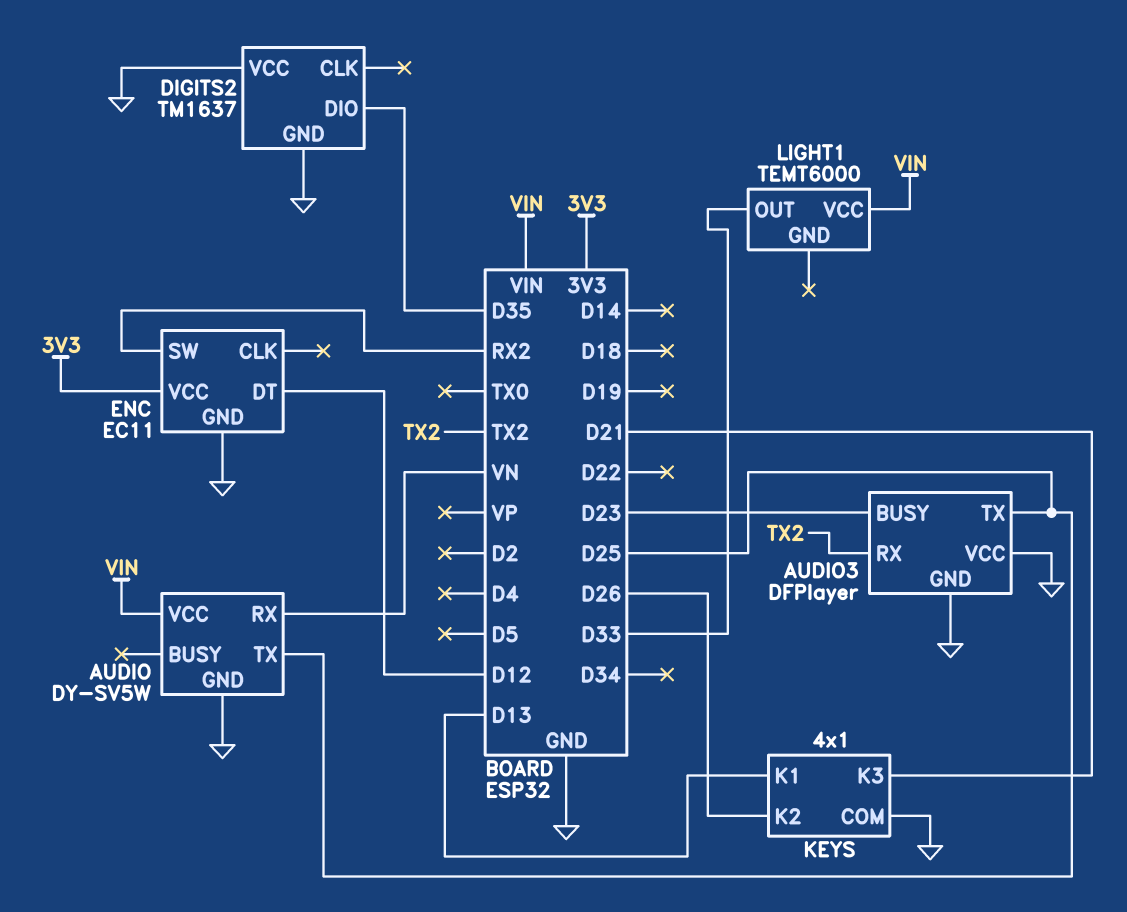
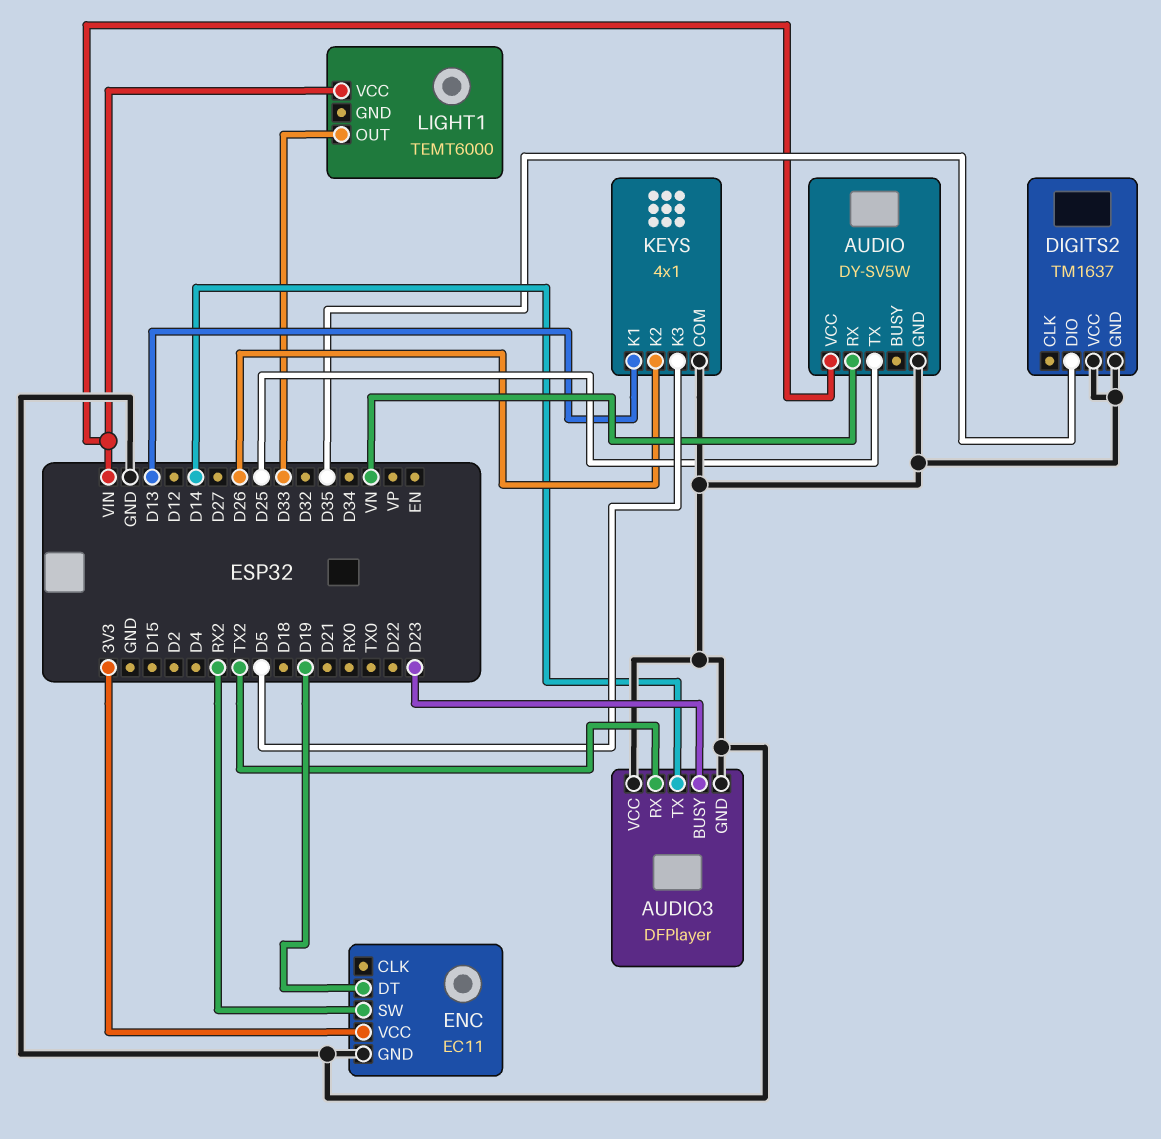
AUDIO3 pin TX: D25 -> D14
ENC pin DT: D12 -> D19
KEYS pin K3: D21 -> D5

